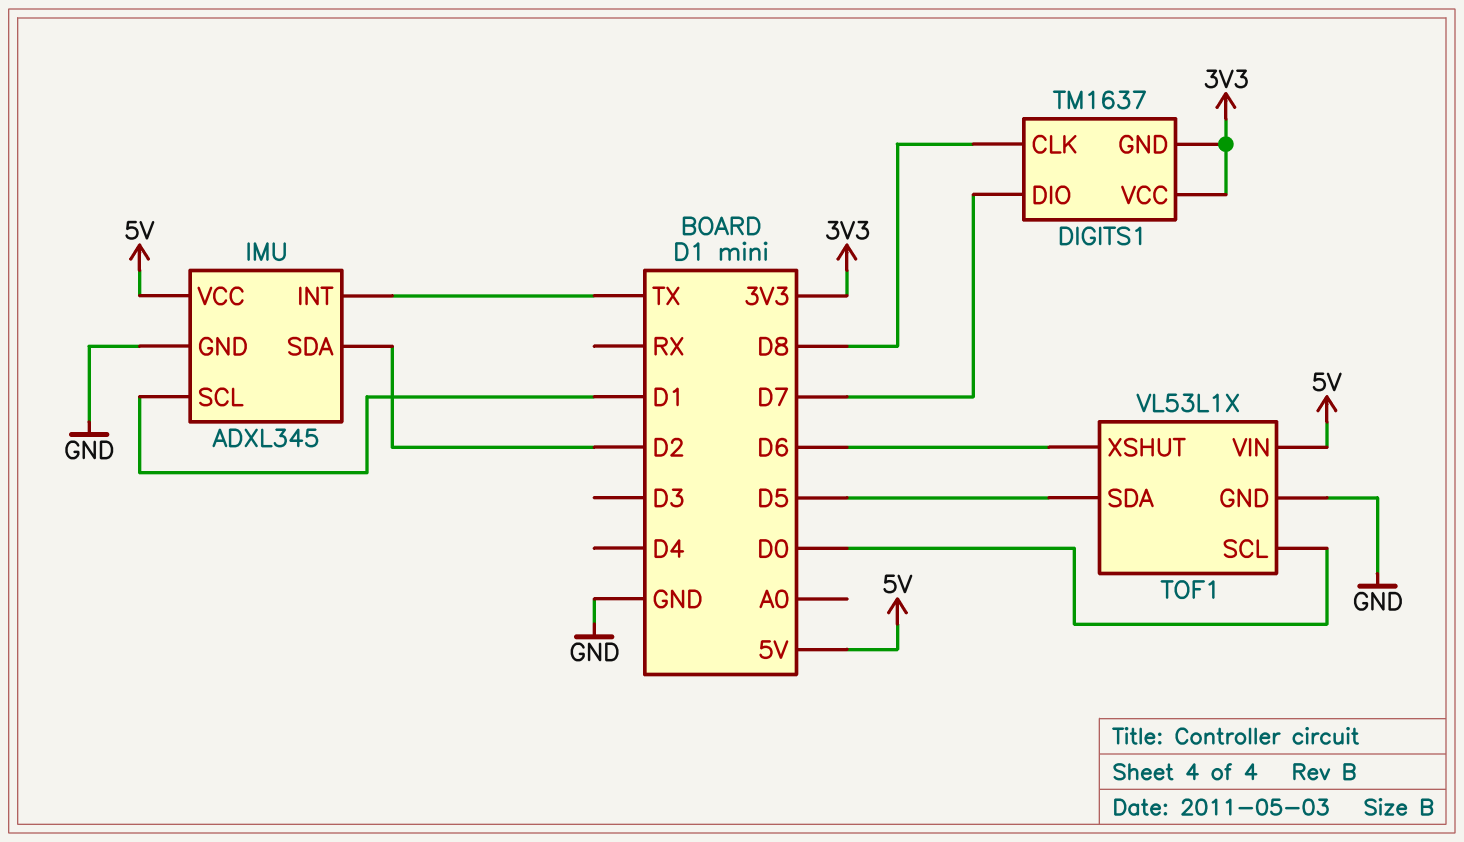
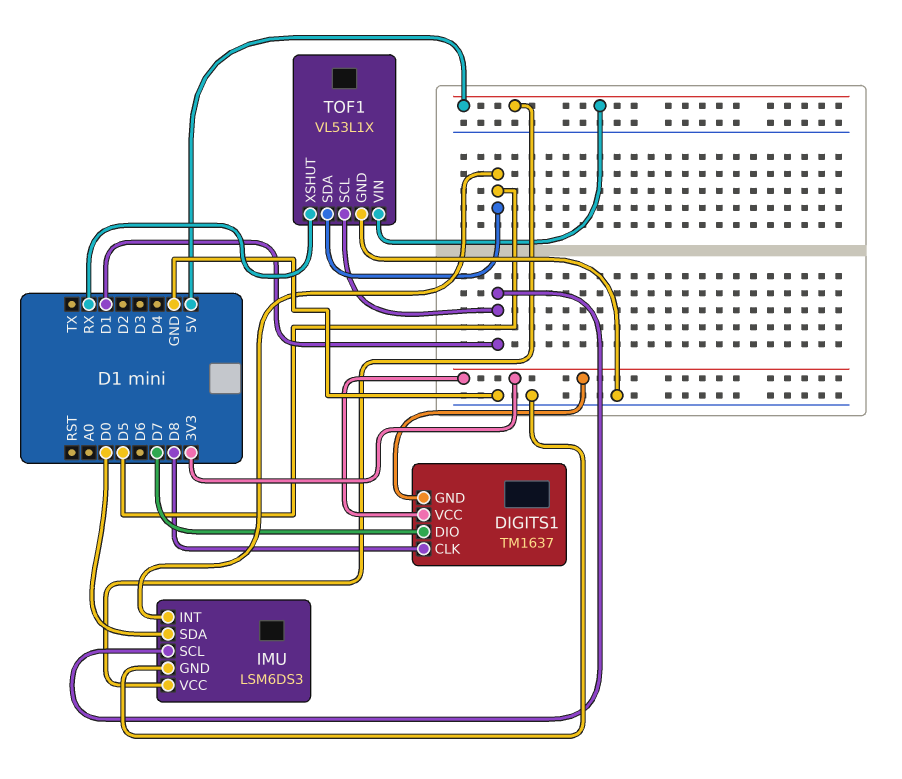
IMU: ADXL345 -> LSM6DS3
IMU pin INT: TX -> D5
IMU pin SDA: D2 -> D0
TOF1 pin SCL: D0 -> D1
TOF1 pin XSHUT: D6 -> RX

